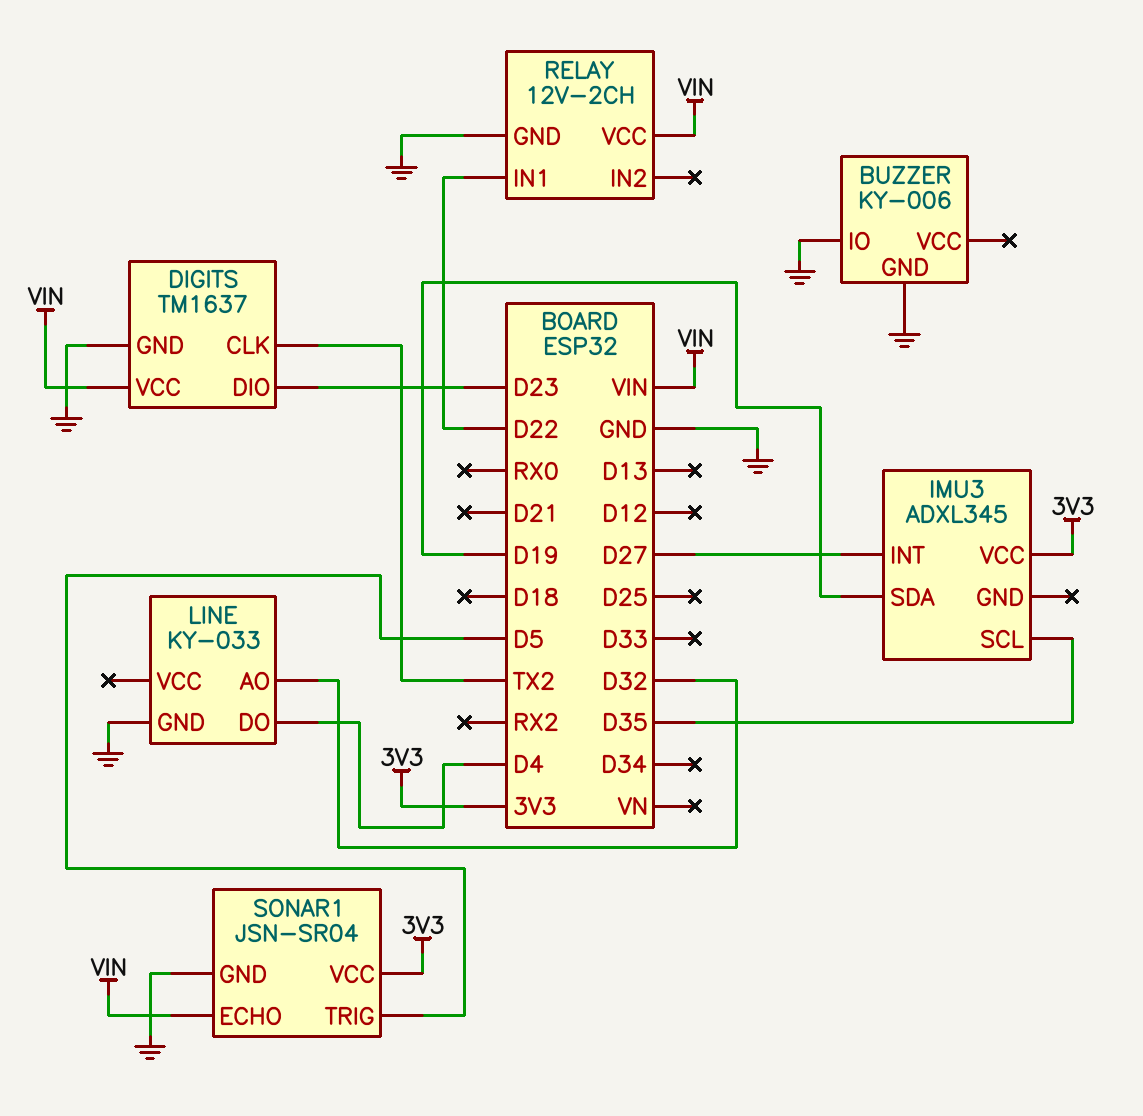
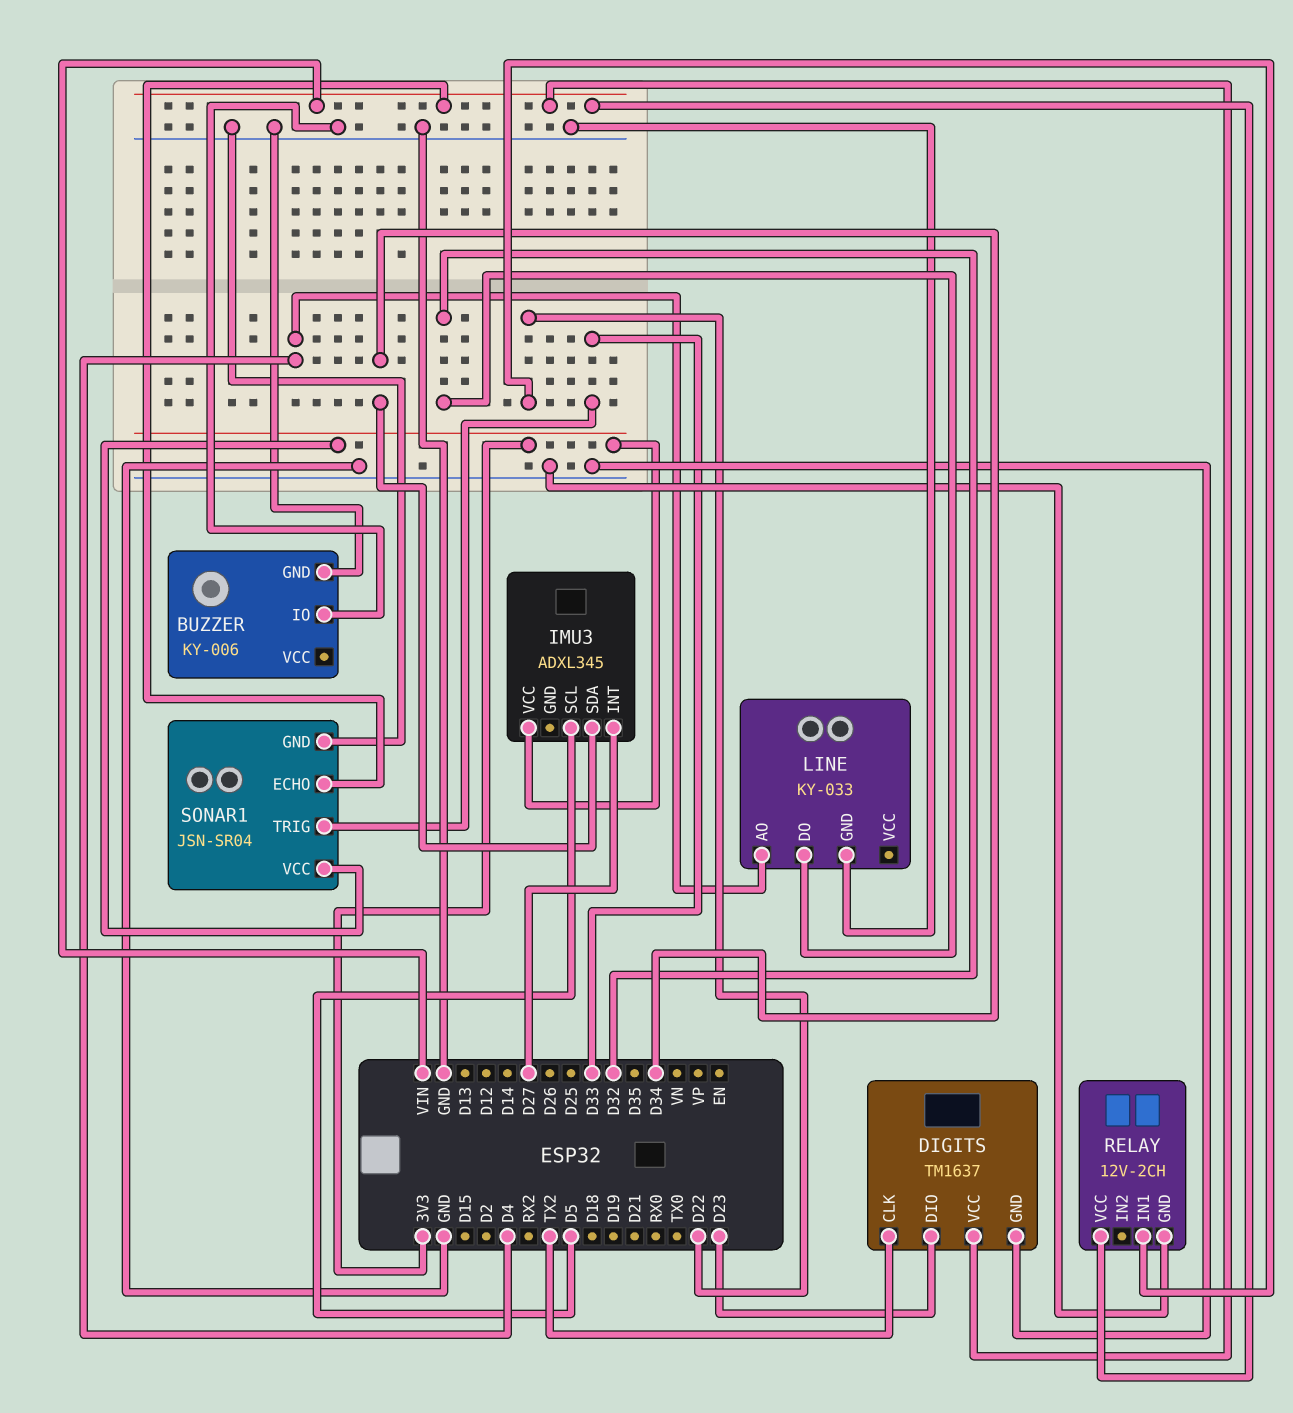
IMU3 pin SCL: D35 -> D5
IMU3 pin SDA: D19 -> D34
LINE pin AO: D32 -> D4
LINE pin DO: D4 -> D32
SONAR1 pin TRIG: D5 -> D33

